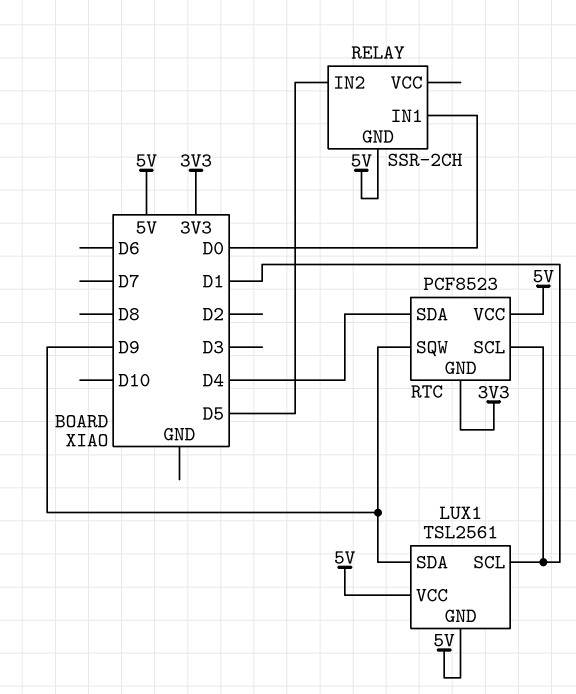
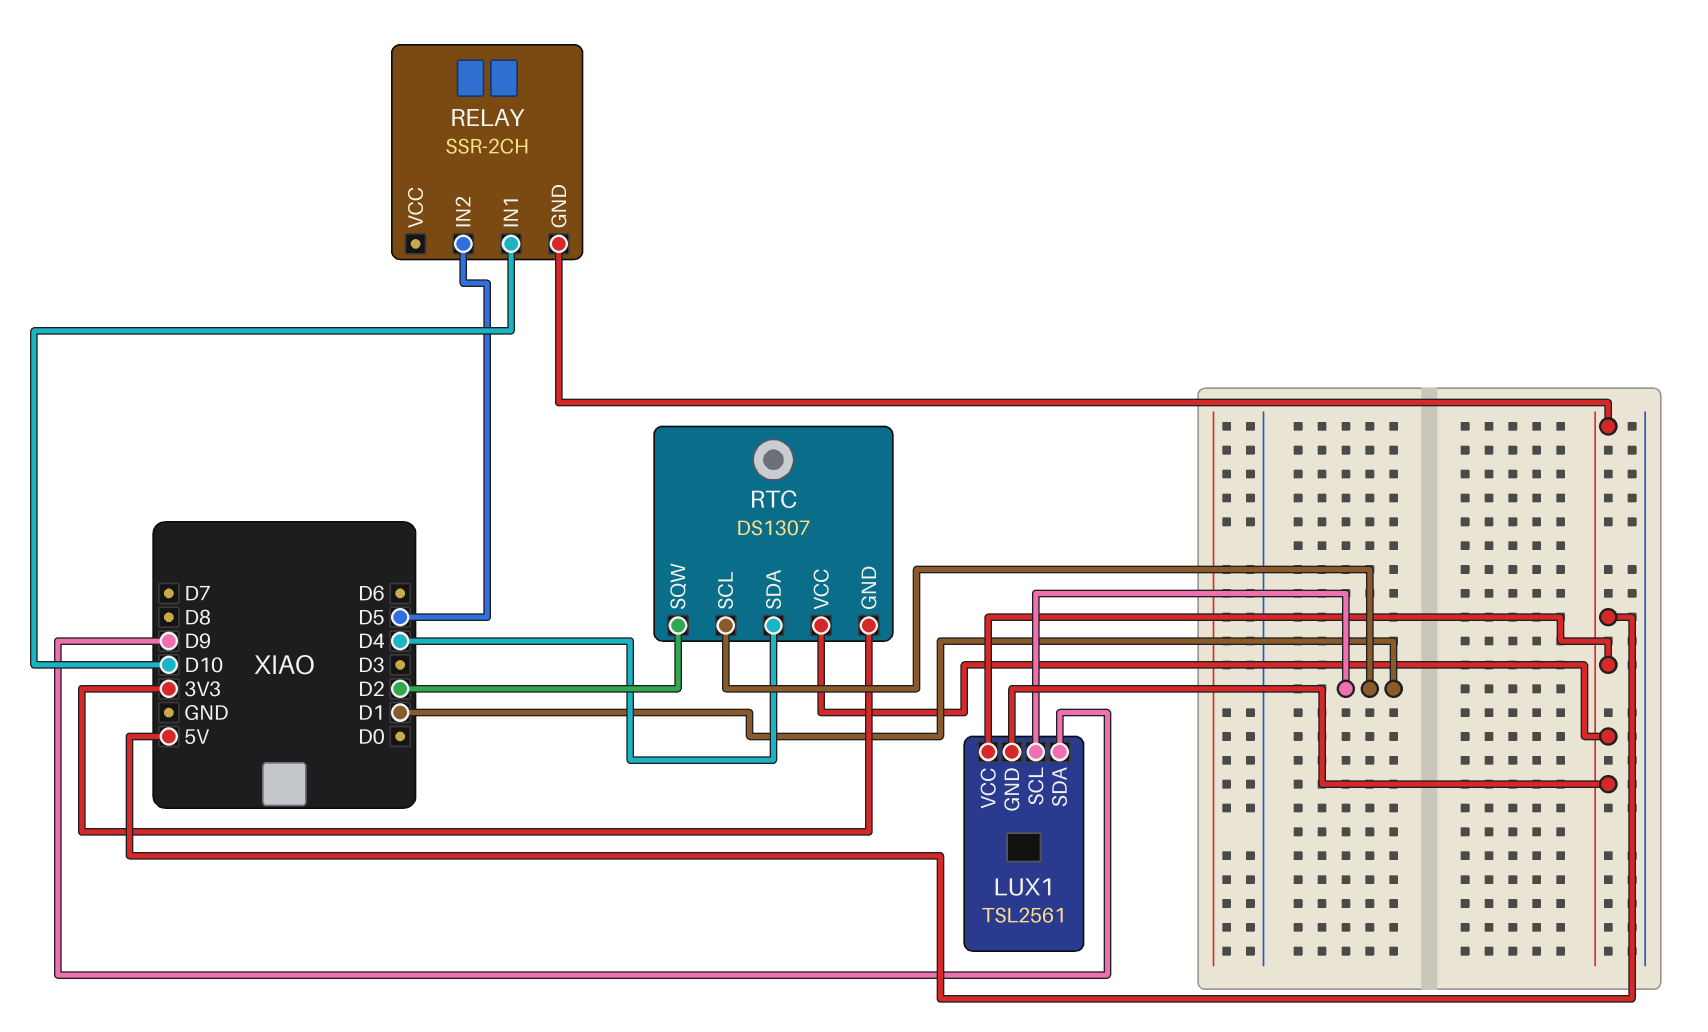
RELAY pin IN1: D0 -> D10
RTC: PCF8523 -> DS1307
RTC pin SQW: D9 -> D2

